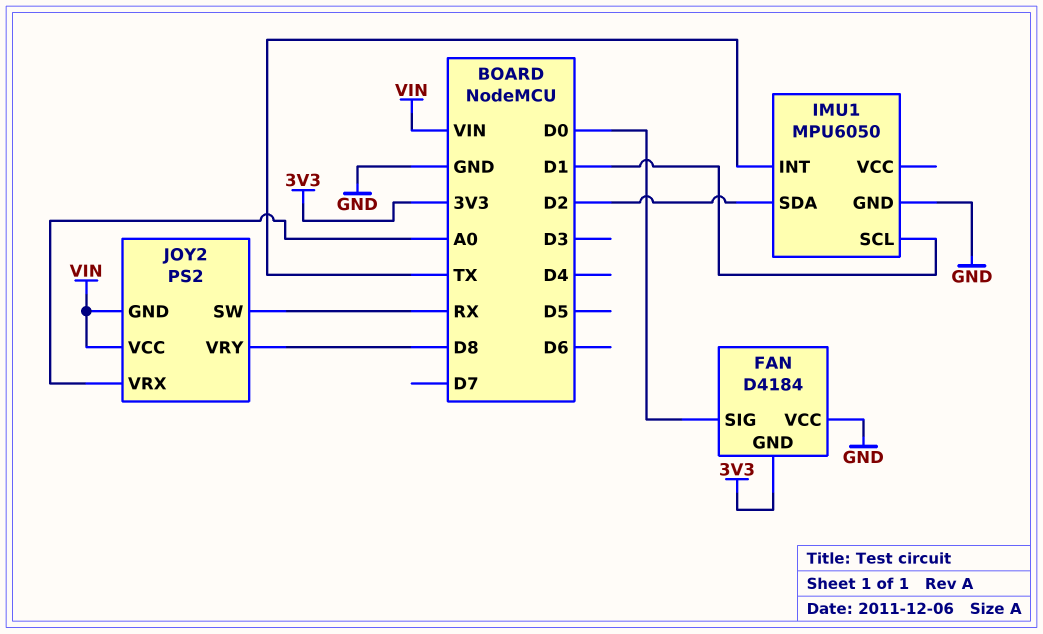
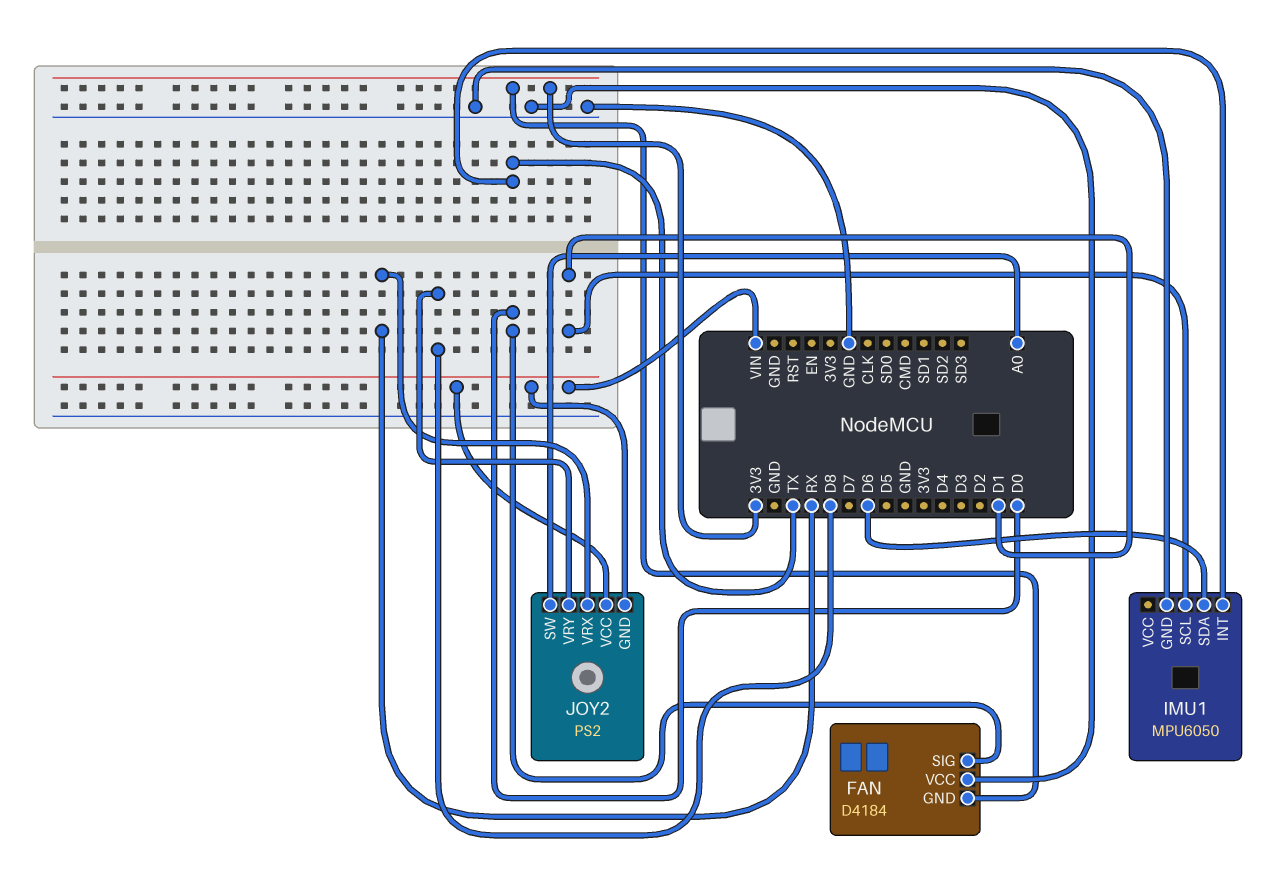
IMU1 pin SDA: D2 -> D6
JOY2 pin SW: RX -> A0
JOY2 pin VRX: A0 -> RX

